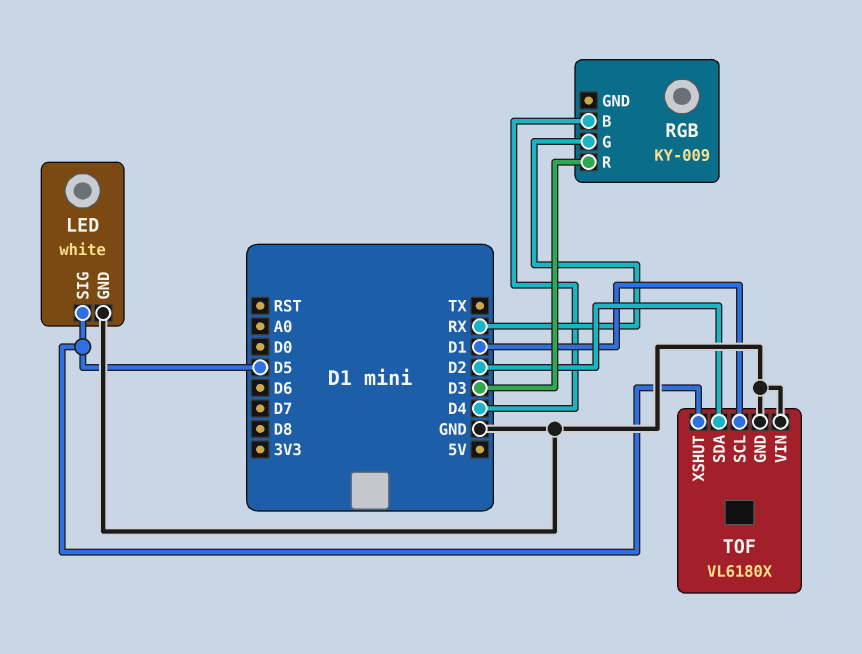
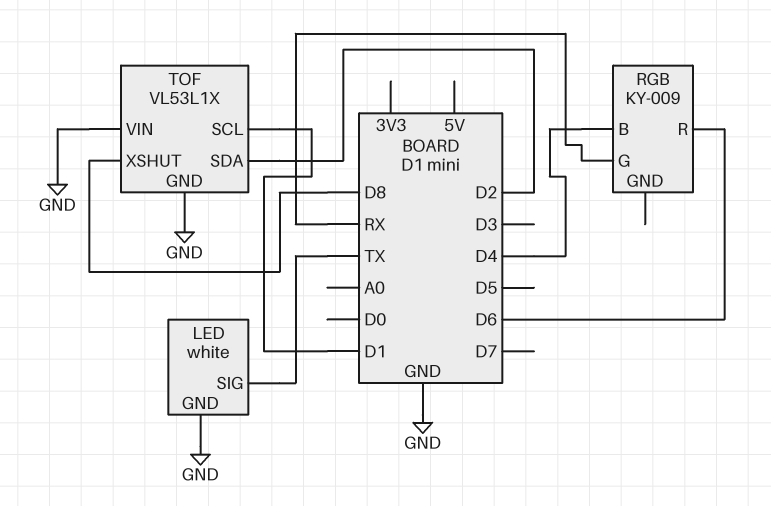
LED pin SIG: D5 -> TX
RGB pin R: D3 -> D6
TOF: VL6180X -> VL53L1X
TOF pin XSHUT: D5 -> D8

